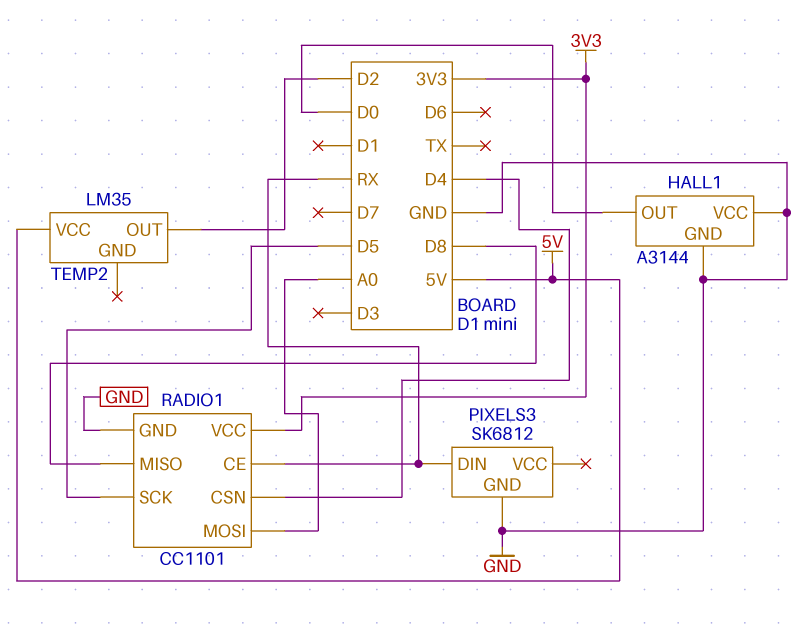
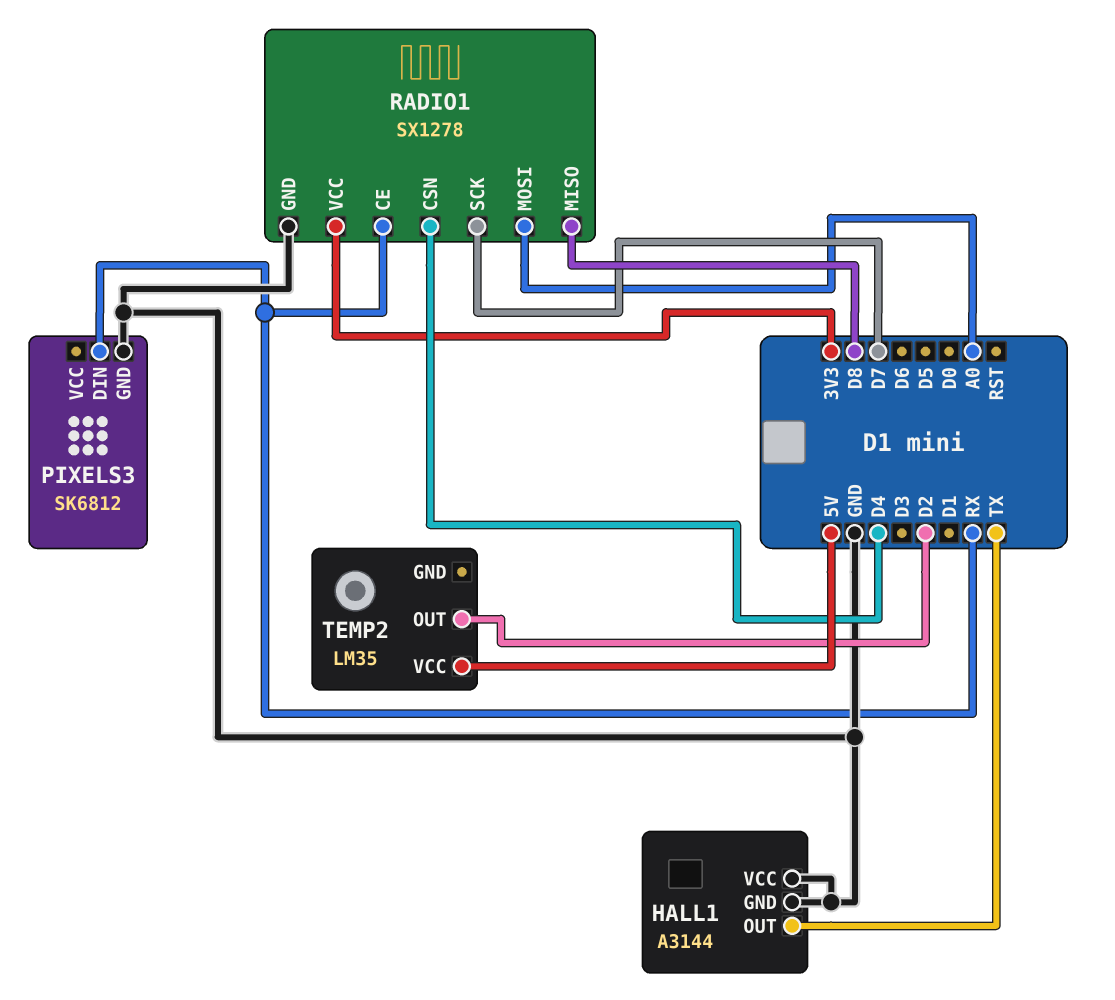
HALL1 pin OUT: D0 -> TX
RADIO1: CC1101 -> SX1278
RADIO1 pin SCK: D5 -> D7

